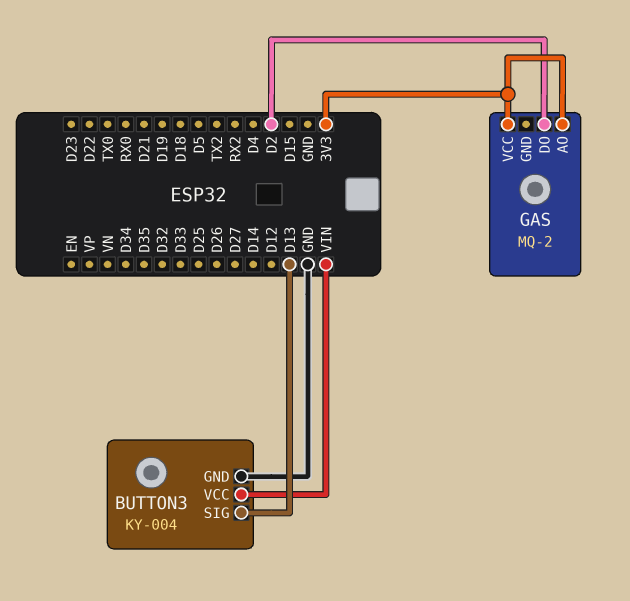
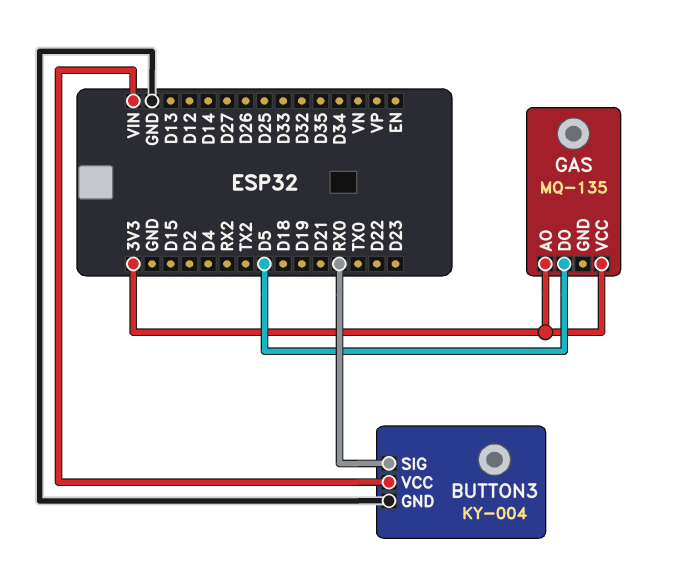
BUTTON3 pin SIG: D13 -> RX0
GAS: MQ-2 -> MQ-135
GAS pin DO: D2 -> D5

